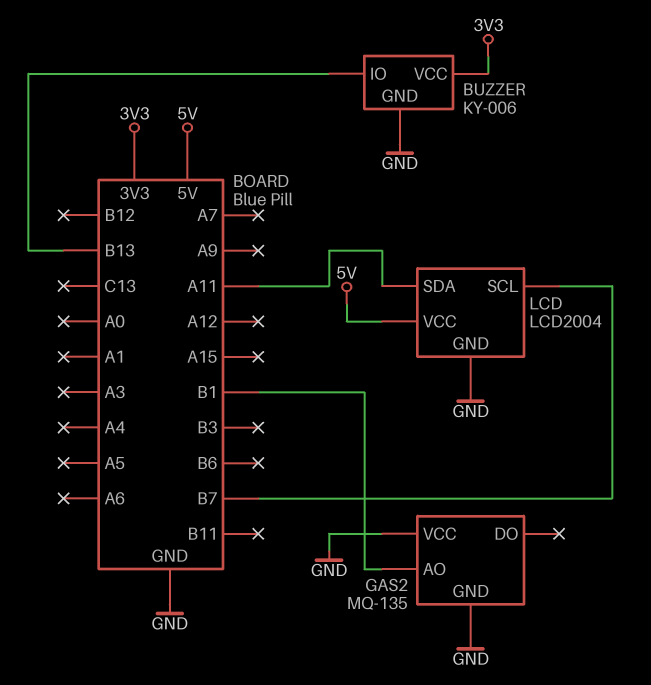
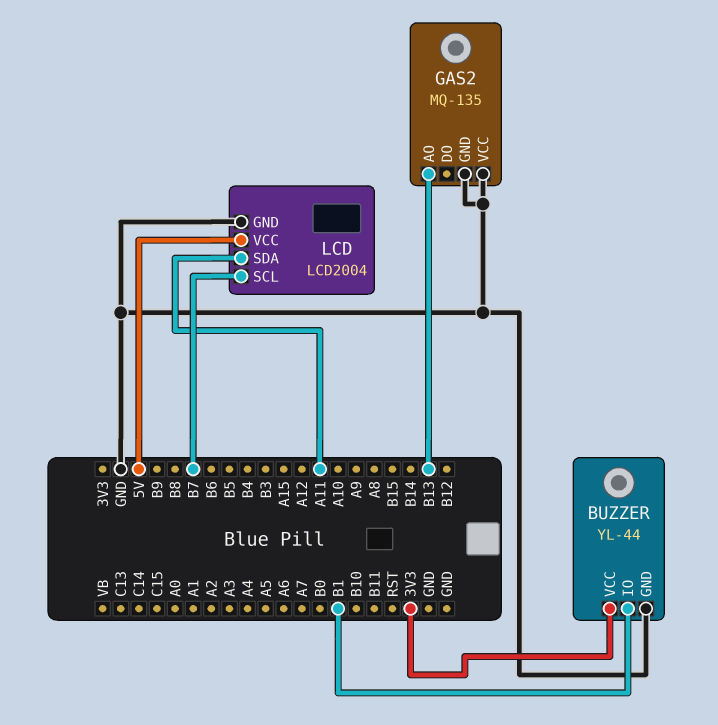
BUZZER: KY-006 -> YL-44
BUZZER pin IO: B13 -> B1
GAS2 pin AO: B1 -> B13

